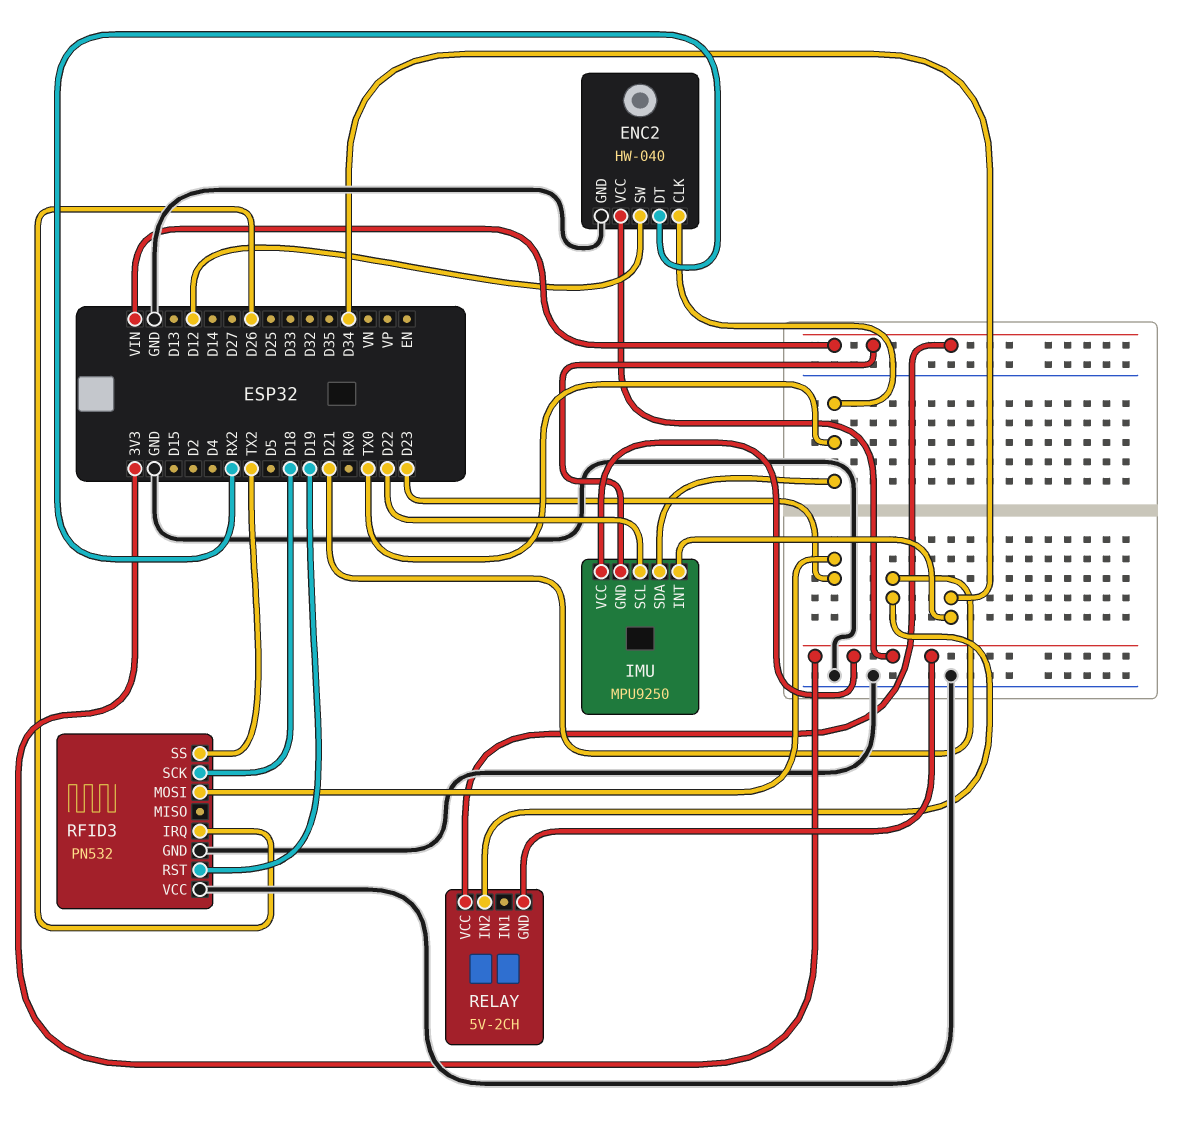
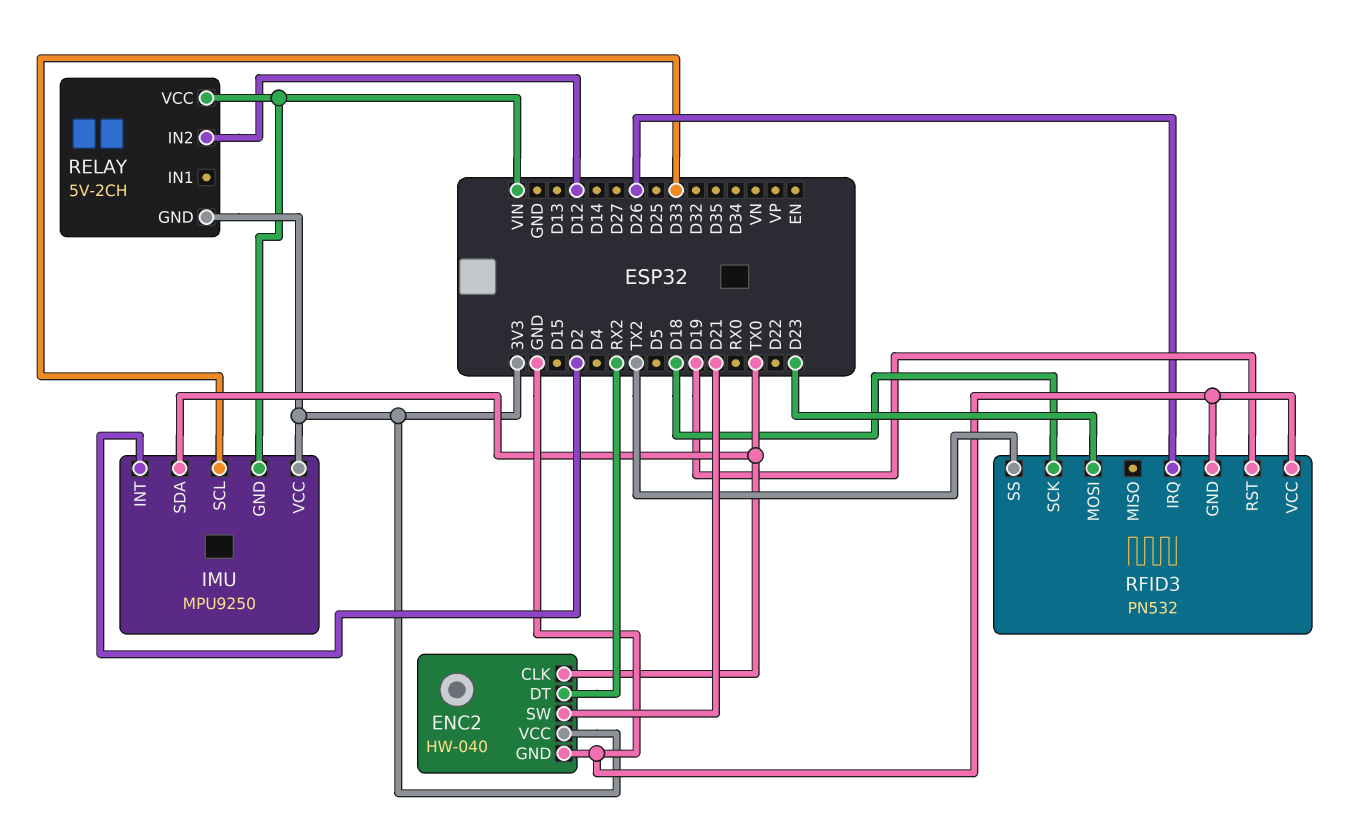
ENC2 pin SW: D12 -> D21
IMU pin INT: D34 -> D2
IMU pin SCL: D22 -> D33
RELAY pin IN2: D21 -> D12

